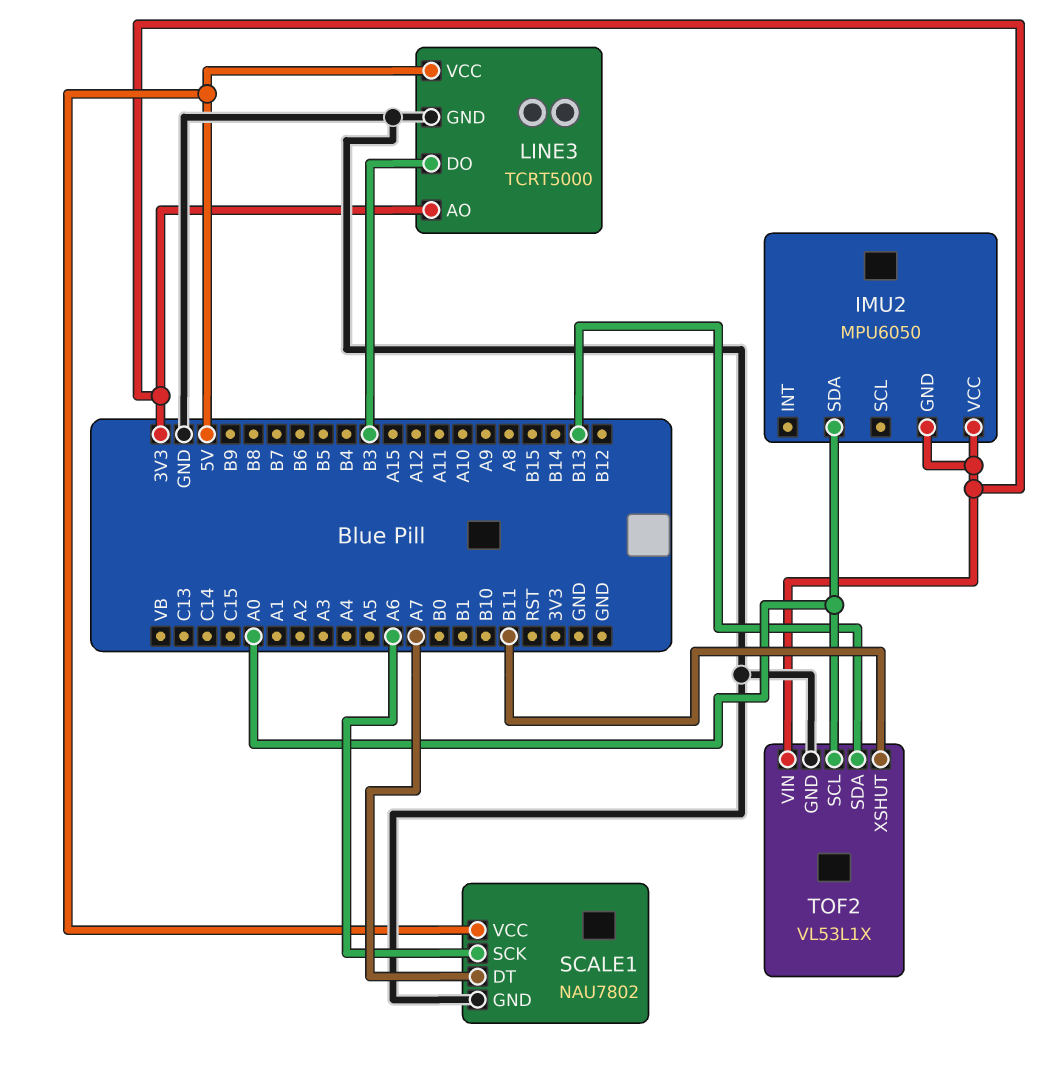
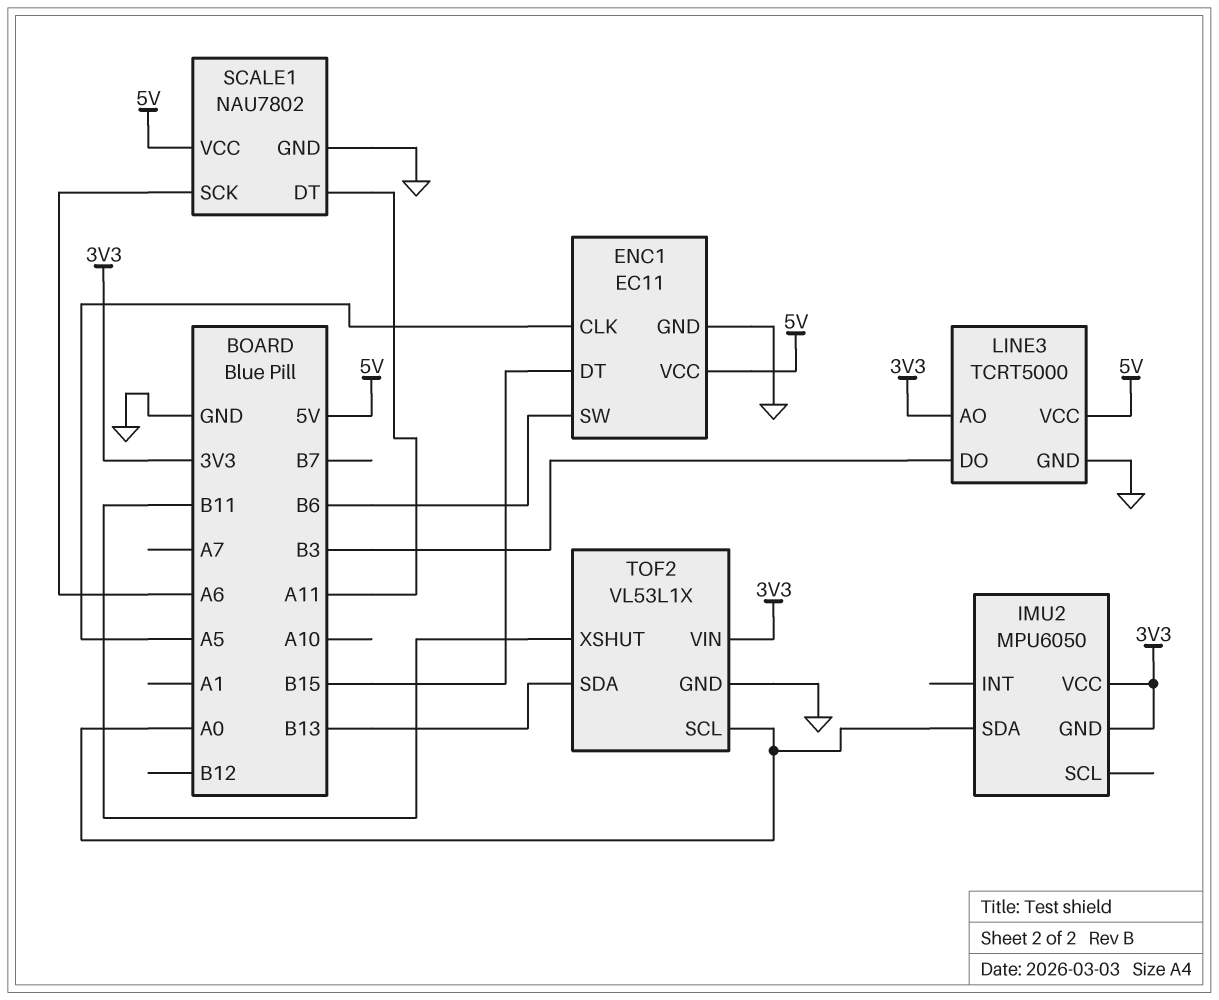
ENC1: none -> EC11
ENC1 pin CLK: none -> A5
ENC1 pin DT: none -> B15
ENC1 pin GND: none -> GND
ENC1 pin SW: none -> B6
ENC1 pin VCC: none -> 5V
SCALE1 pin DT: A7 -> A11

